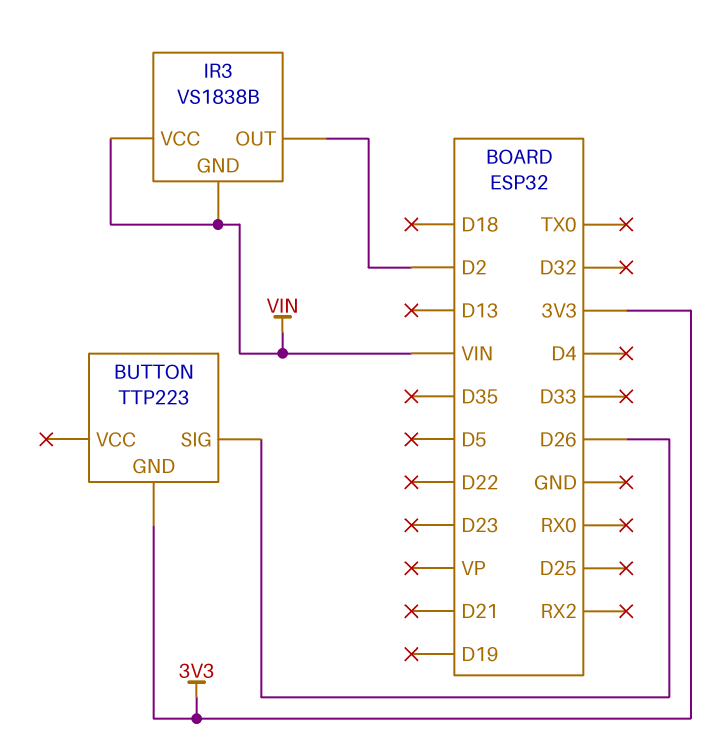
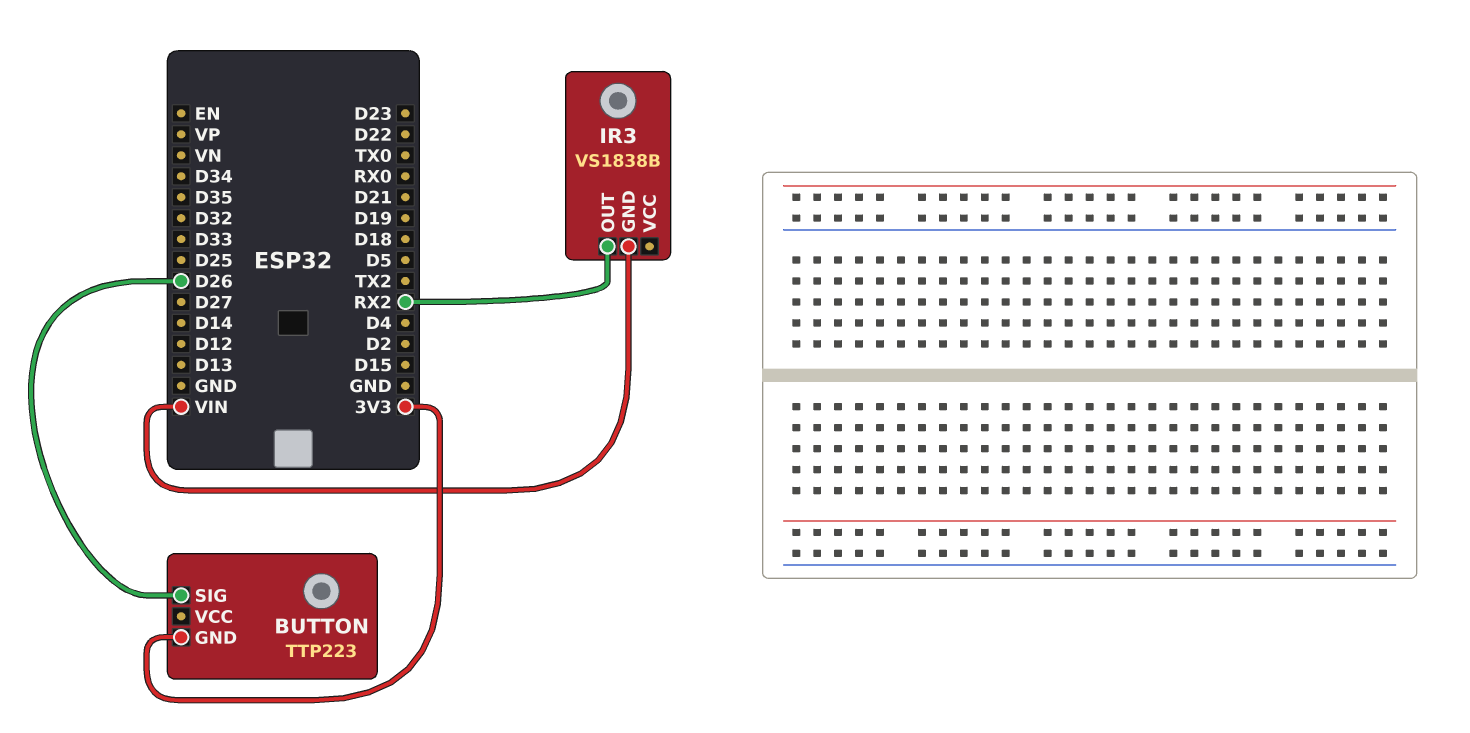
IR3 pin OUT: D2 -> RX2
IR3 pin VCC: VIN -> none

